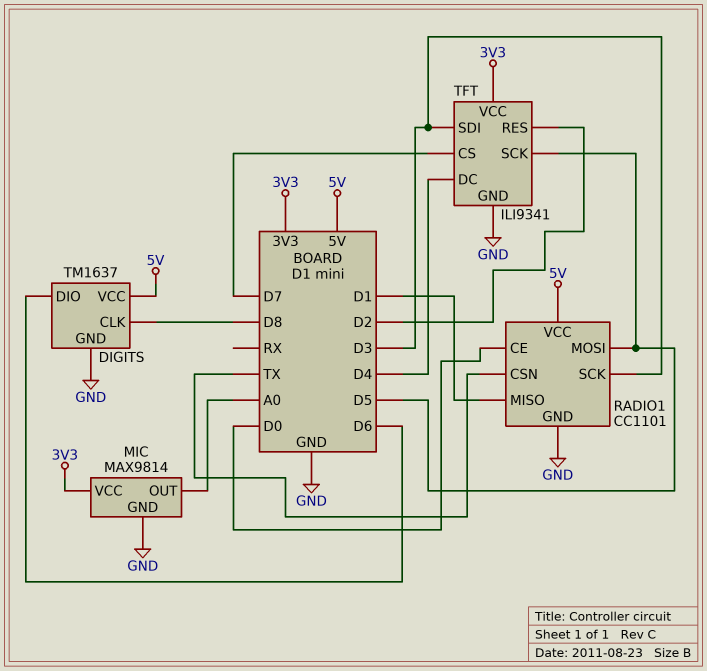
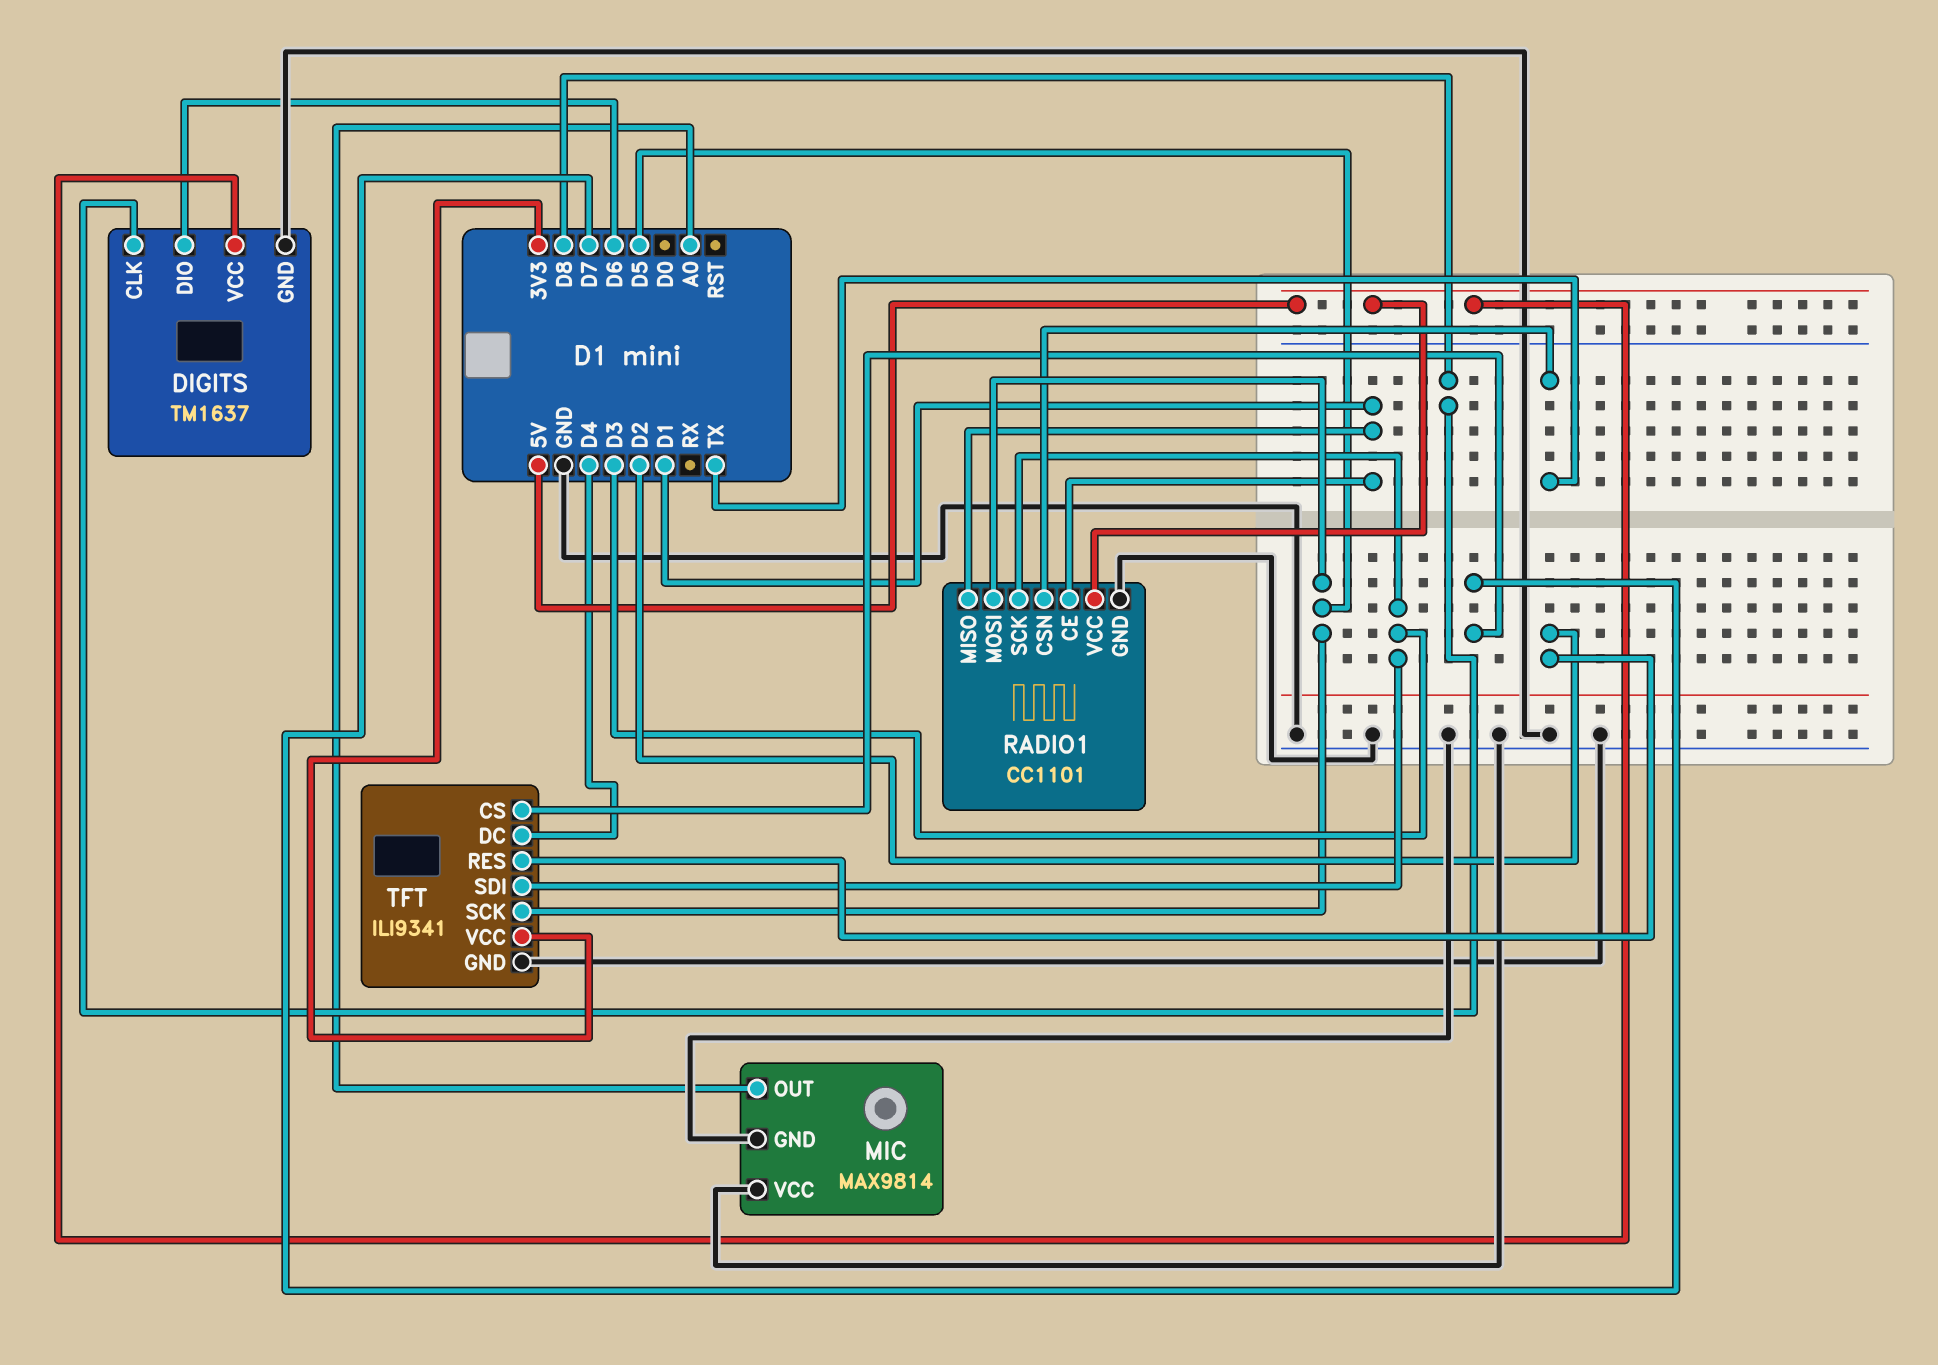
MIC pin VCC: 3V3 -> GND
RADIO1 pin CE: D0 -> D1

